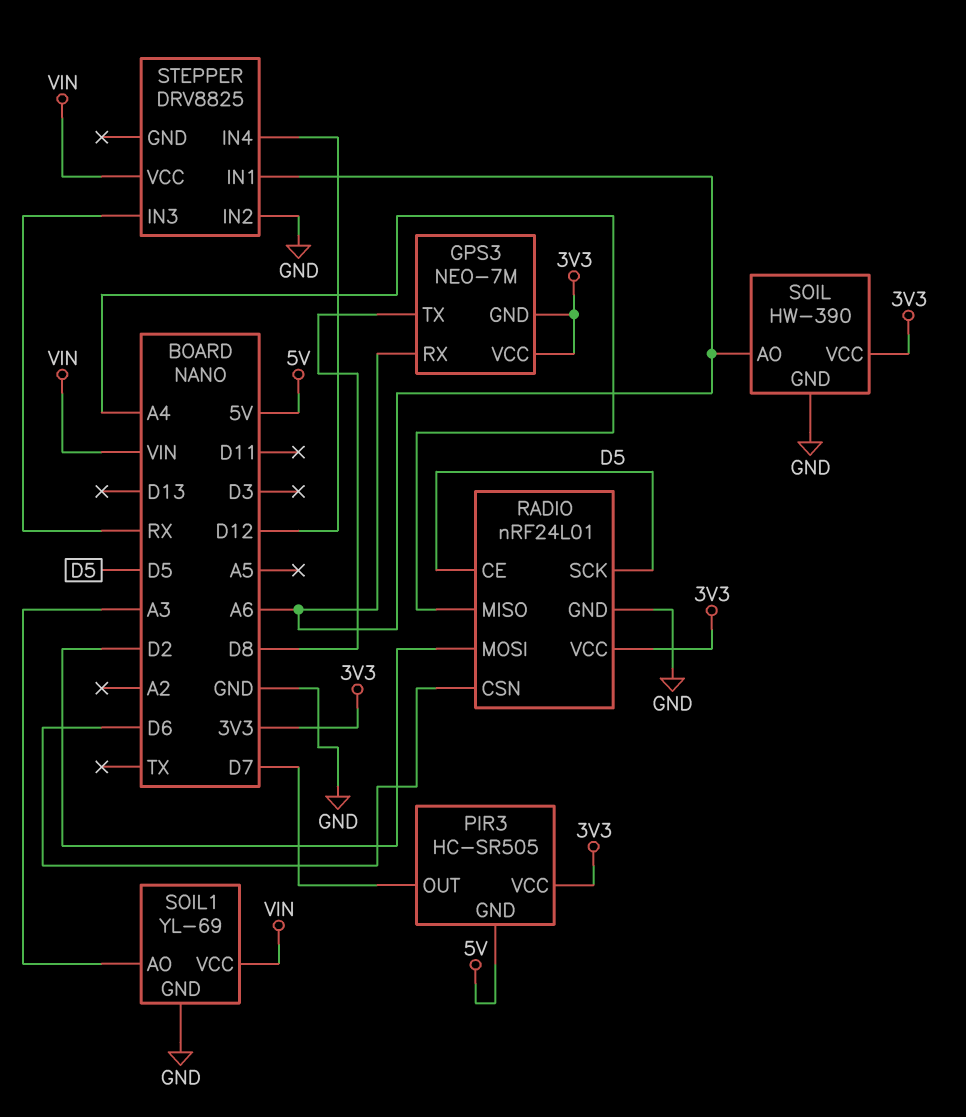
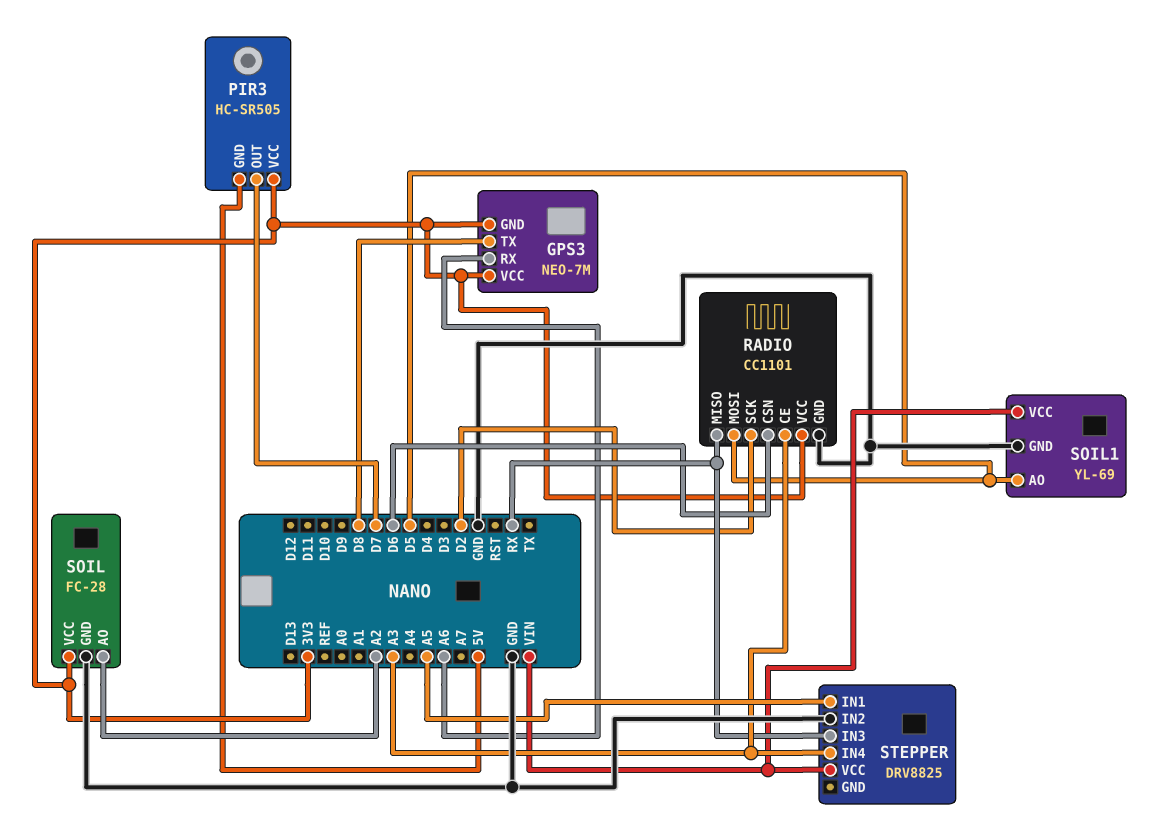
RADIO: nRF24L01 -> CC1101
RADIO pin CE: D5 -> A3
RADIO pin MISO: A4 -> RX
RADIO pin MOSI: D2 -> D5
RADIO pin SCK: D5 -> D2
SOIL: HW-390 -> FC-28
SOIL pin AO: A6 -> A2
SOIL1 pin AO: A3 -> D5
STEPPER pin IN1: A6 -> A5
STEPPER pin IN4: D12 -> A3

